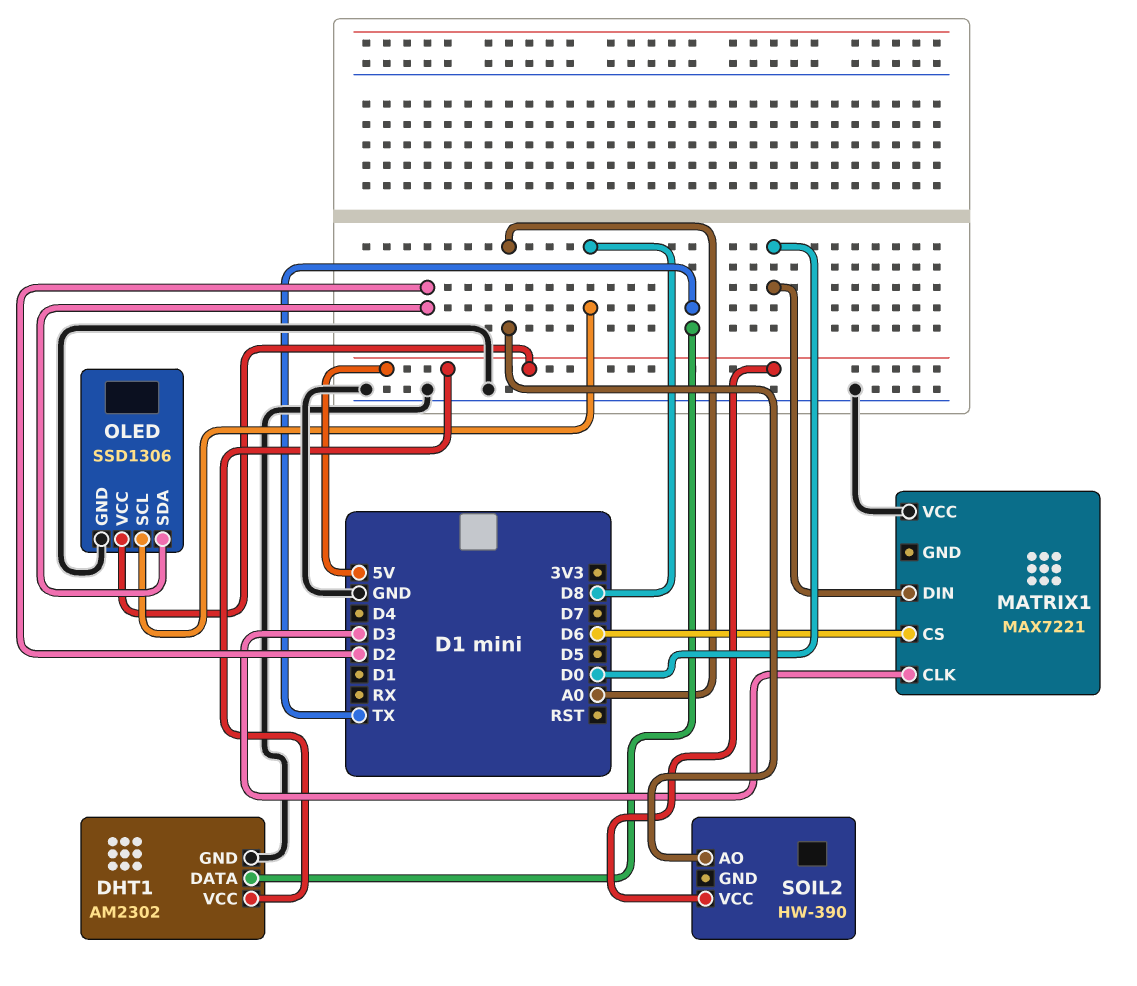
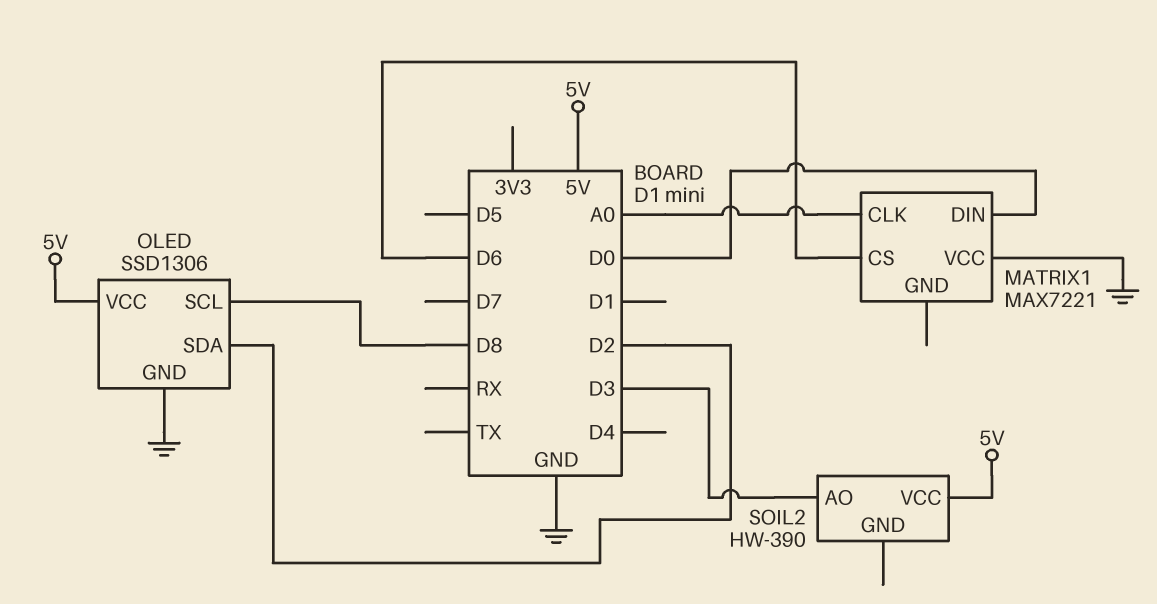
DHT1: AM2302 -> none
DHT1 pin DATA: TX -> none
DHT1 pin GND: GND -> none
DHT1 pin VCC: 5V -> none
MATRIX1 pin CLK: D3 -> A0
SOIL2 pin AO: A0 -> D3

